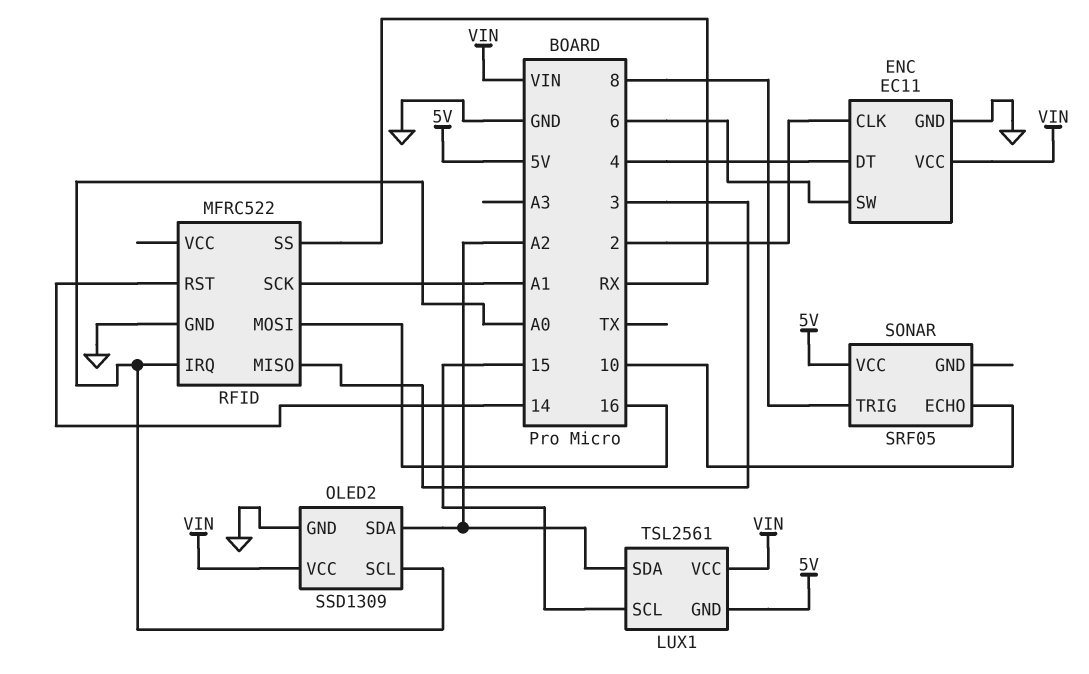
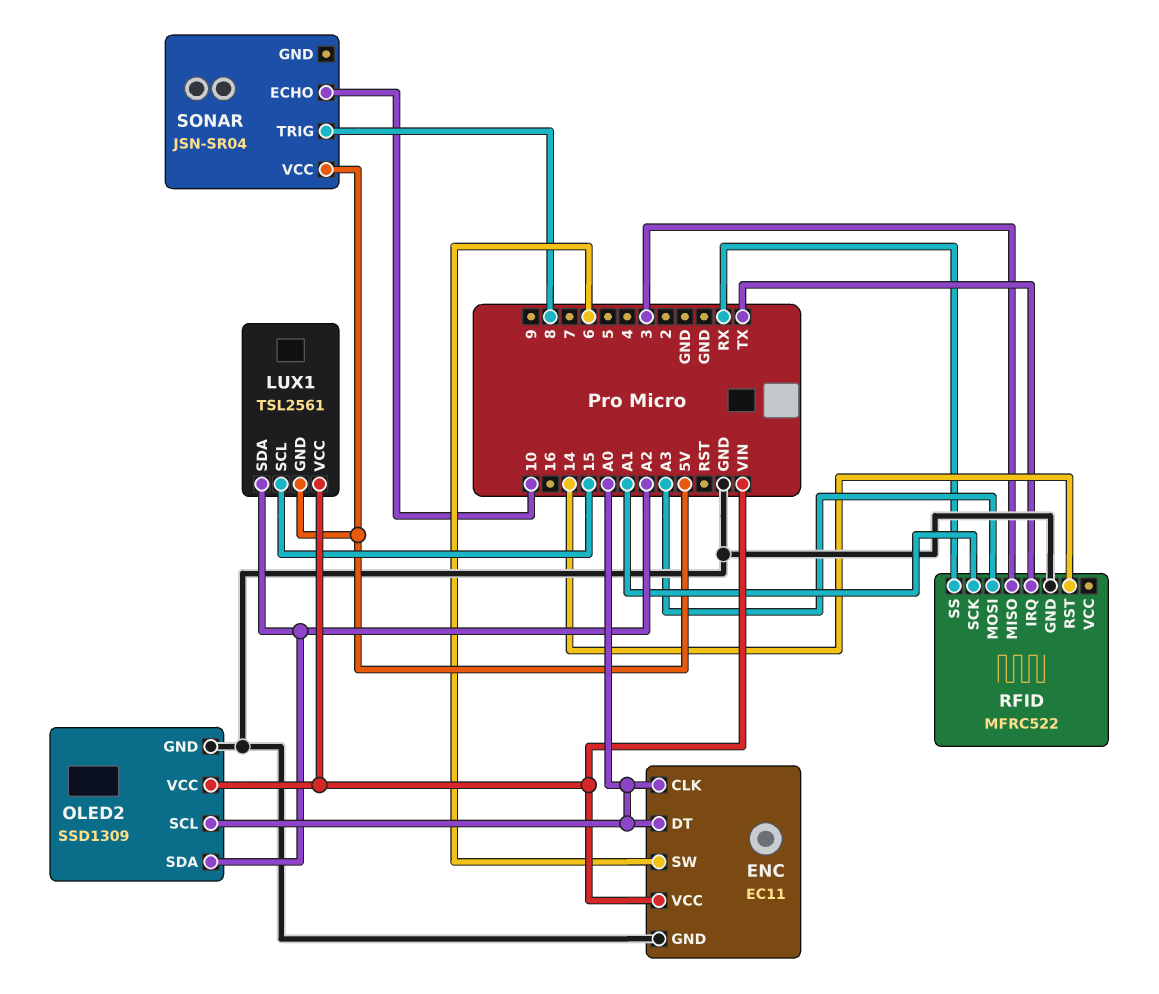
ENC pin CLK: 2 -> A0
ENC pin DT: 4 -> A0
RFID pin IRQ: A0 -> TX
RFID pin MOSI: 16 -> A3
SONAR: SRF05 -> JSN-SR04

